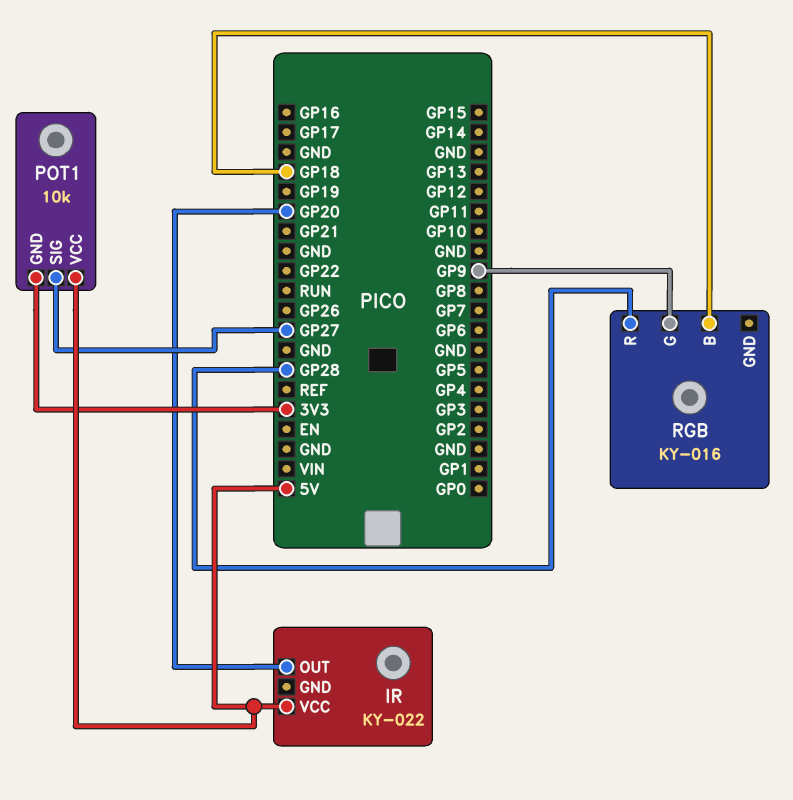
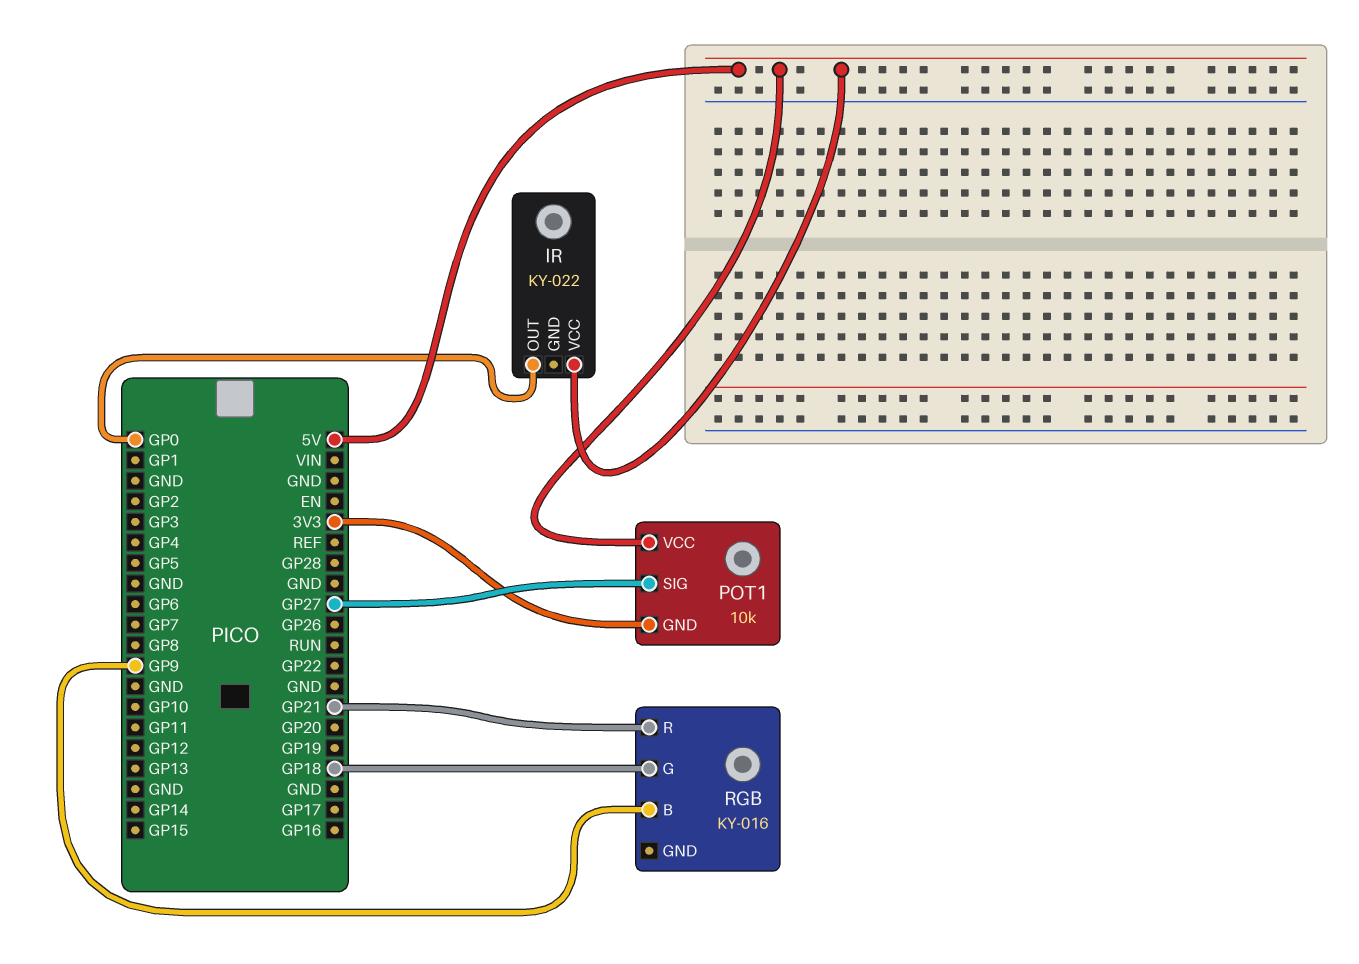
IR pin OUT: GP20 -> GP0
RGB pin B: GP18 -> GP9
RGB pin G: GP9 -> GP18
RGB pin R: GP28 -> GP21

